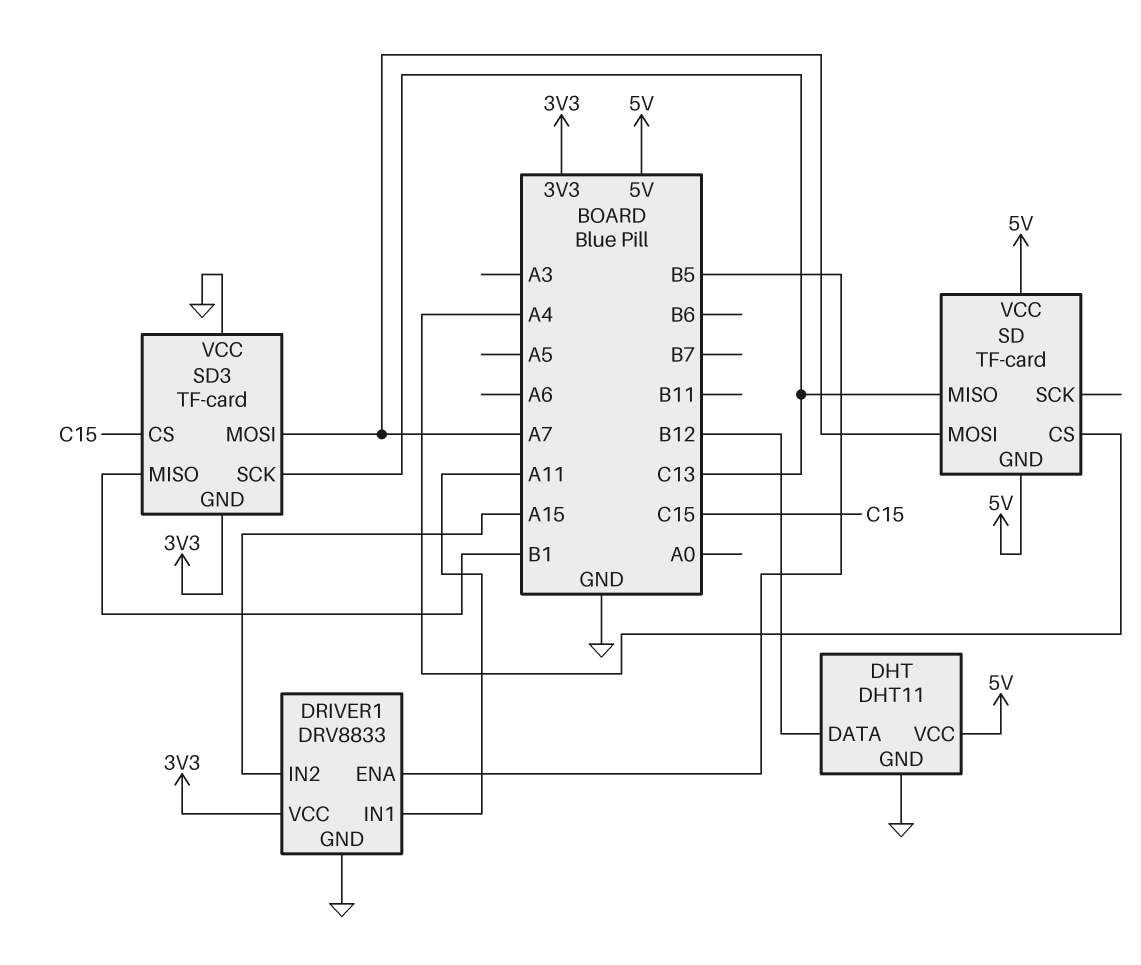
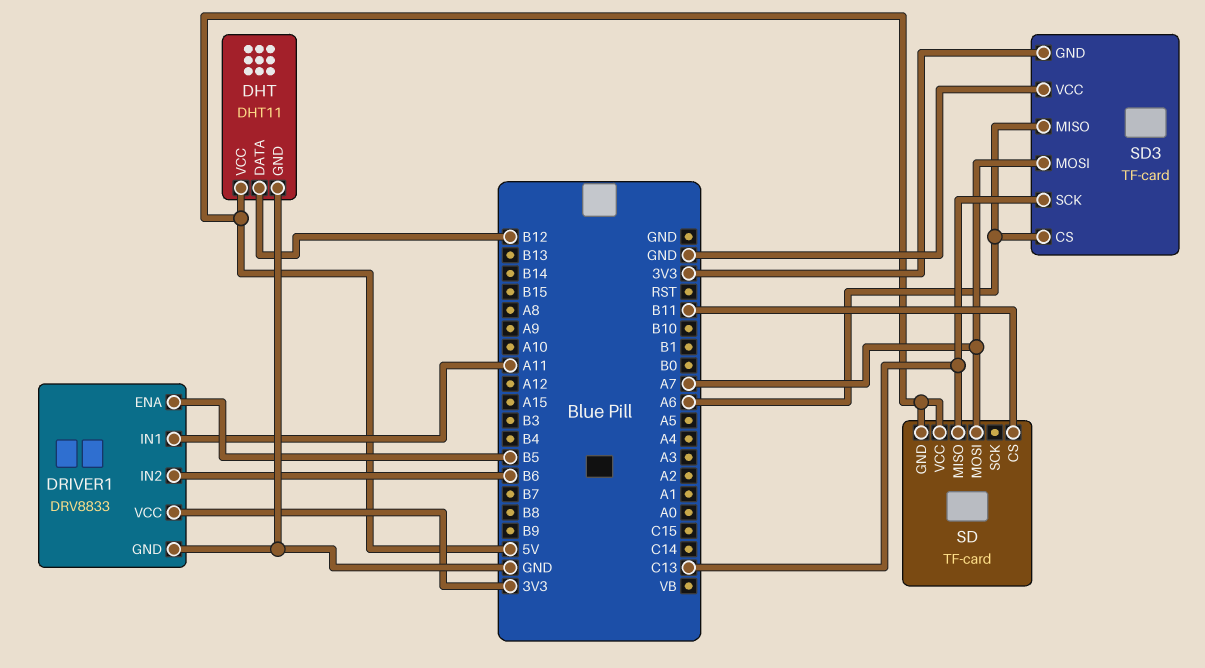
DRIVER1 pin IN2: A15 -> B6
SD pin CS: A4 -> B11
SD3 pin CS: C15 -> A6
SD3 pin MISO: B1 -> A6

